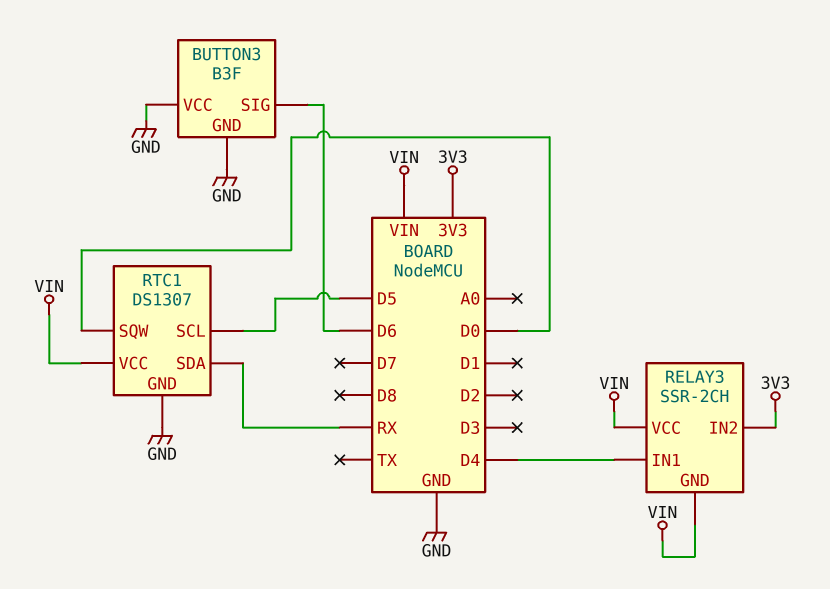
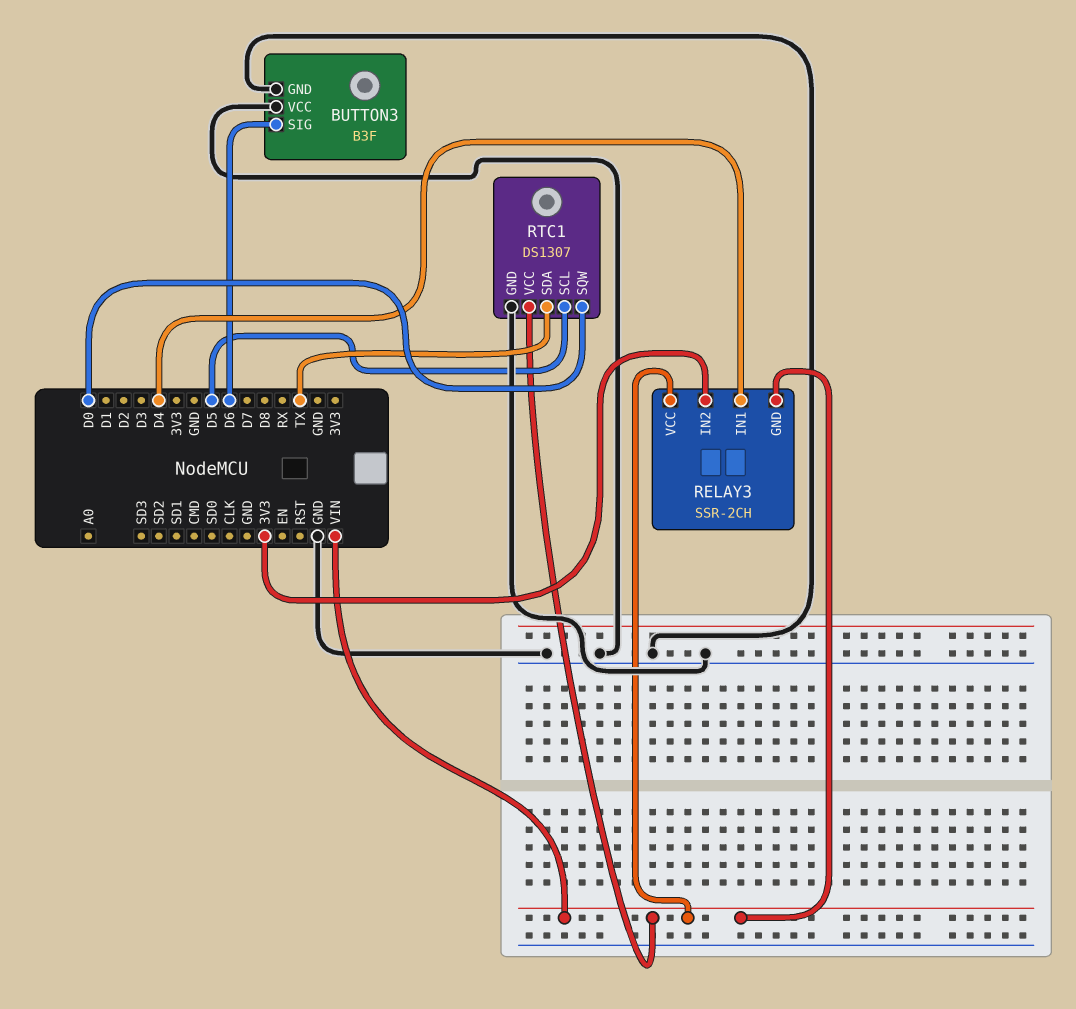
RTC1 pin SDA: RX -> TX

